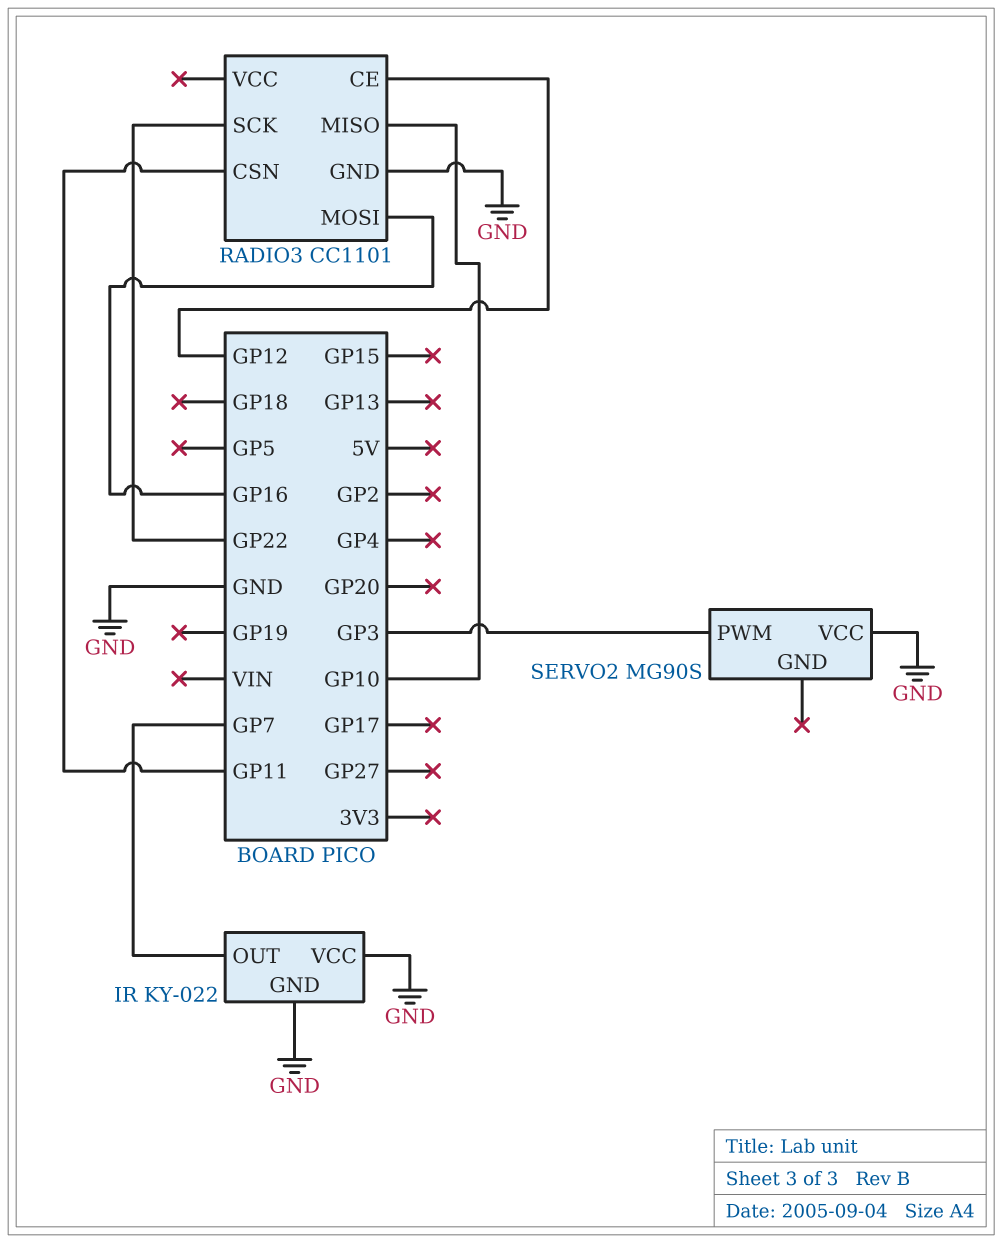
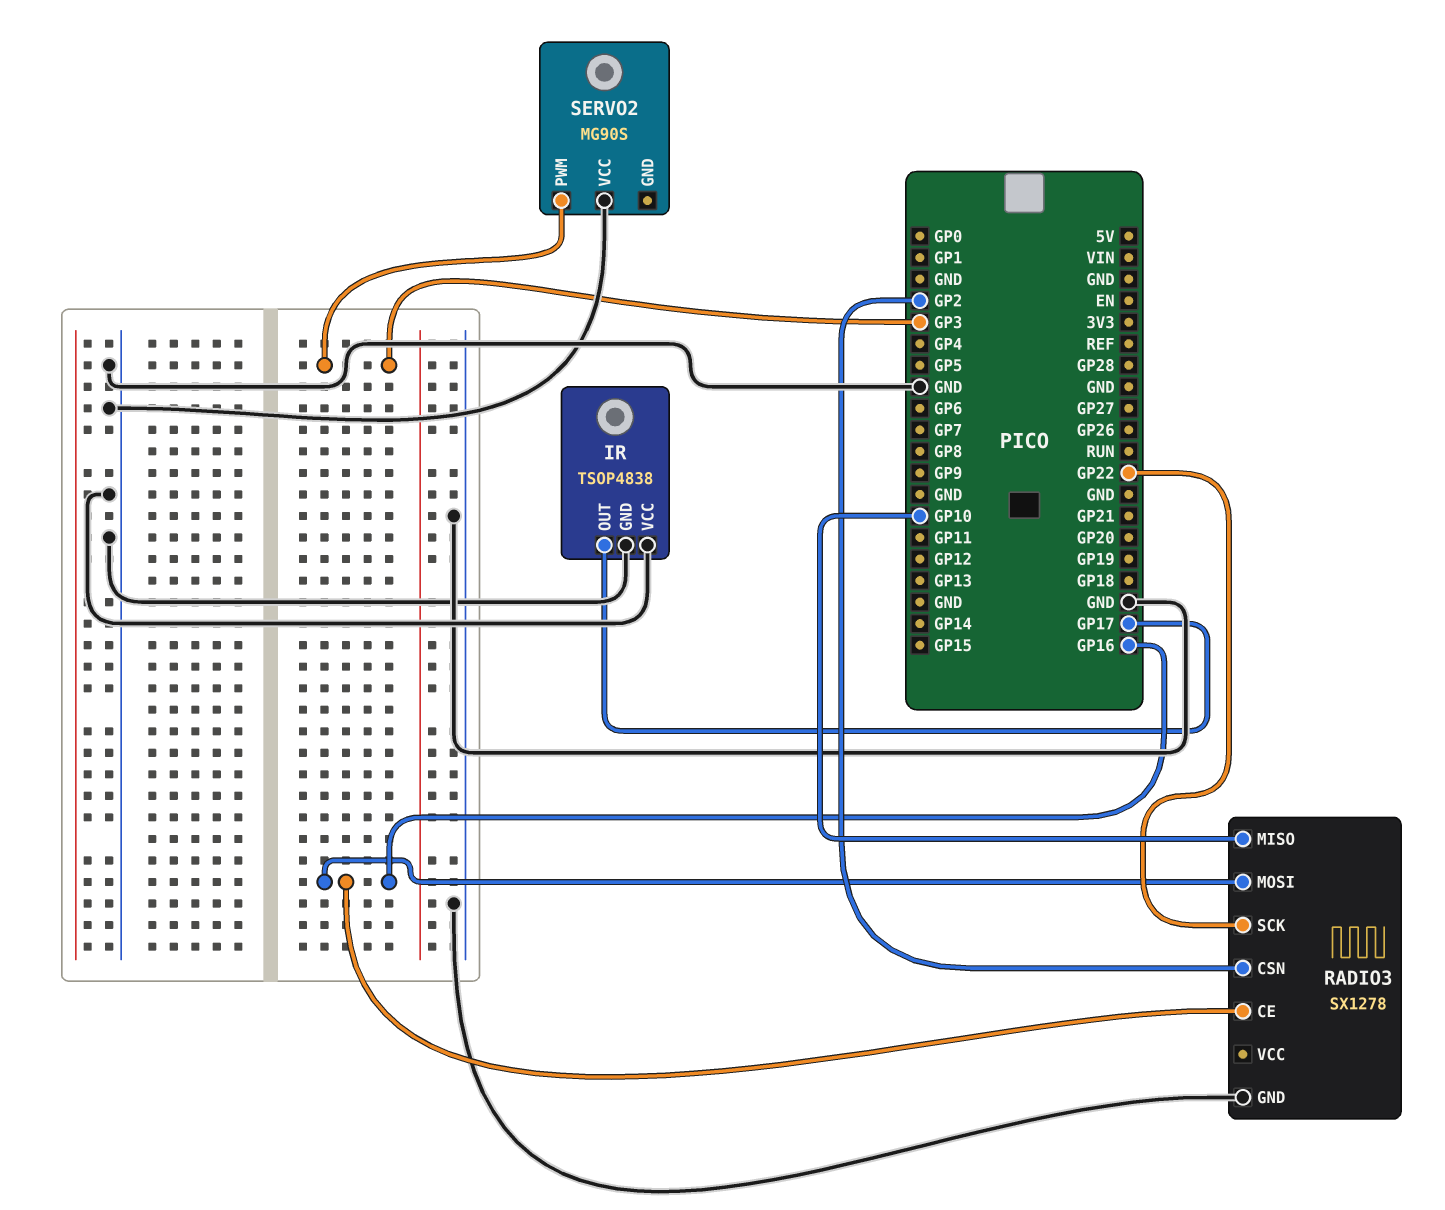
IR: KY-022 -> TSOP4838
IR pin OUT: GP7 -> GP17
RADIO3: CC1101 -> SX1278
RADIO3 pin CE: GP12 -> GP16
RADIO3 pin CSN: GP11 -> GP2

